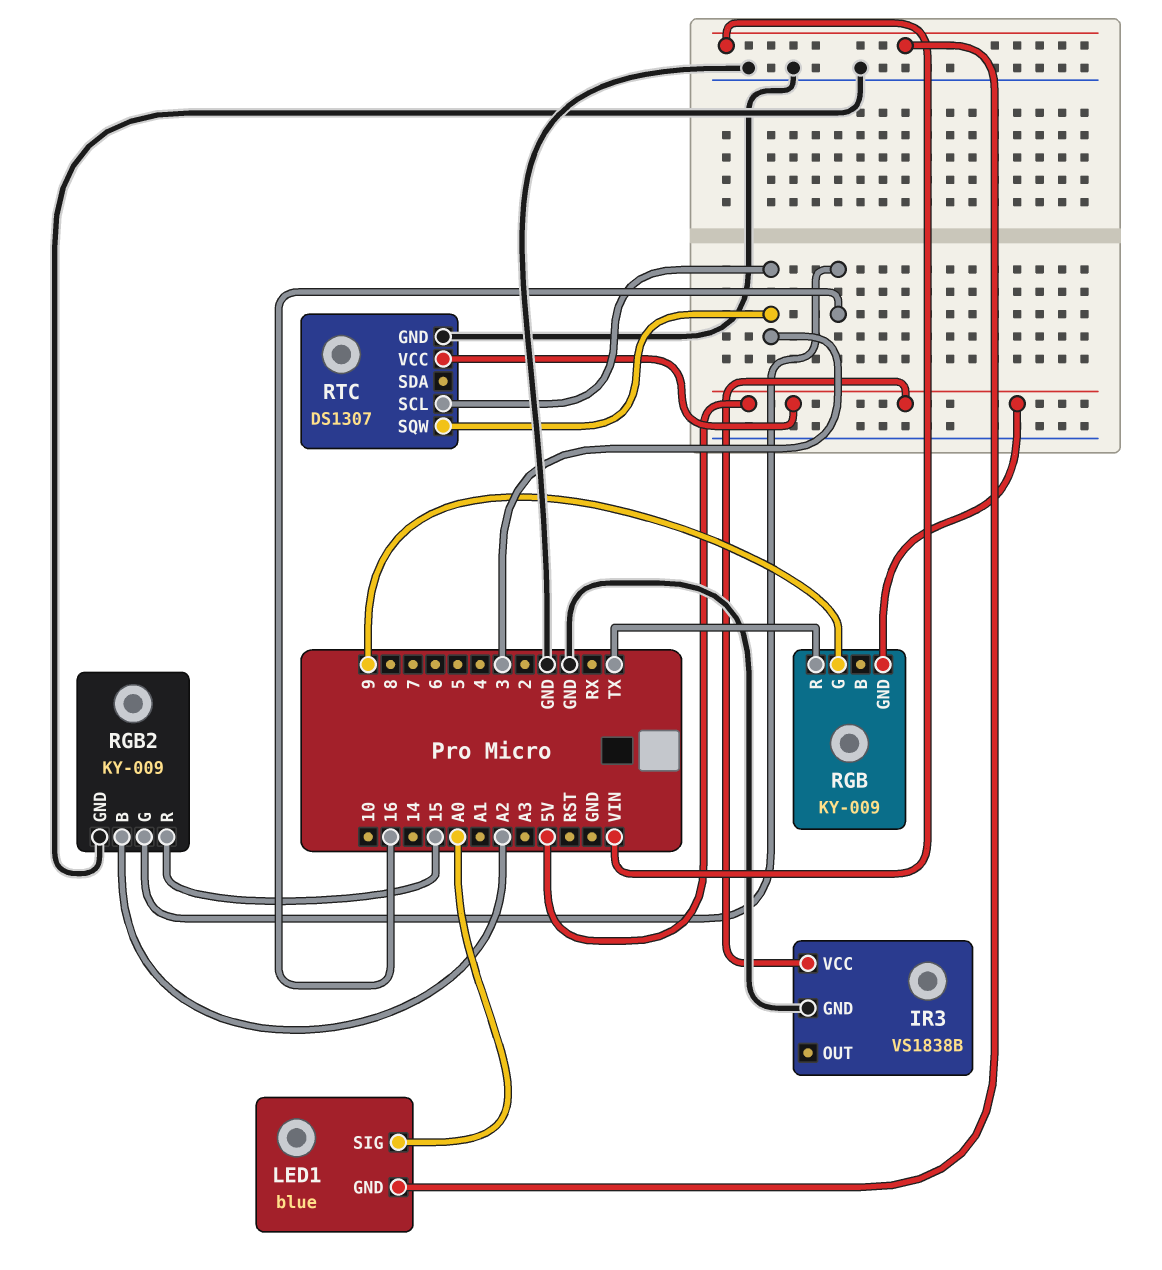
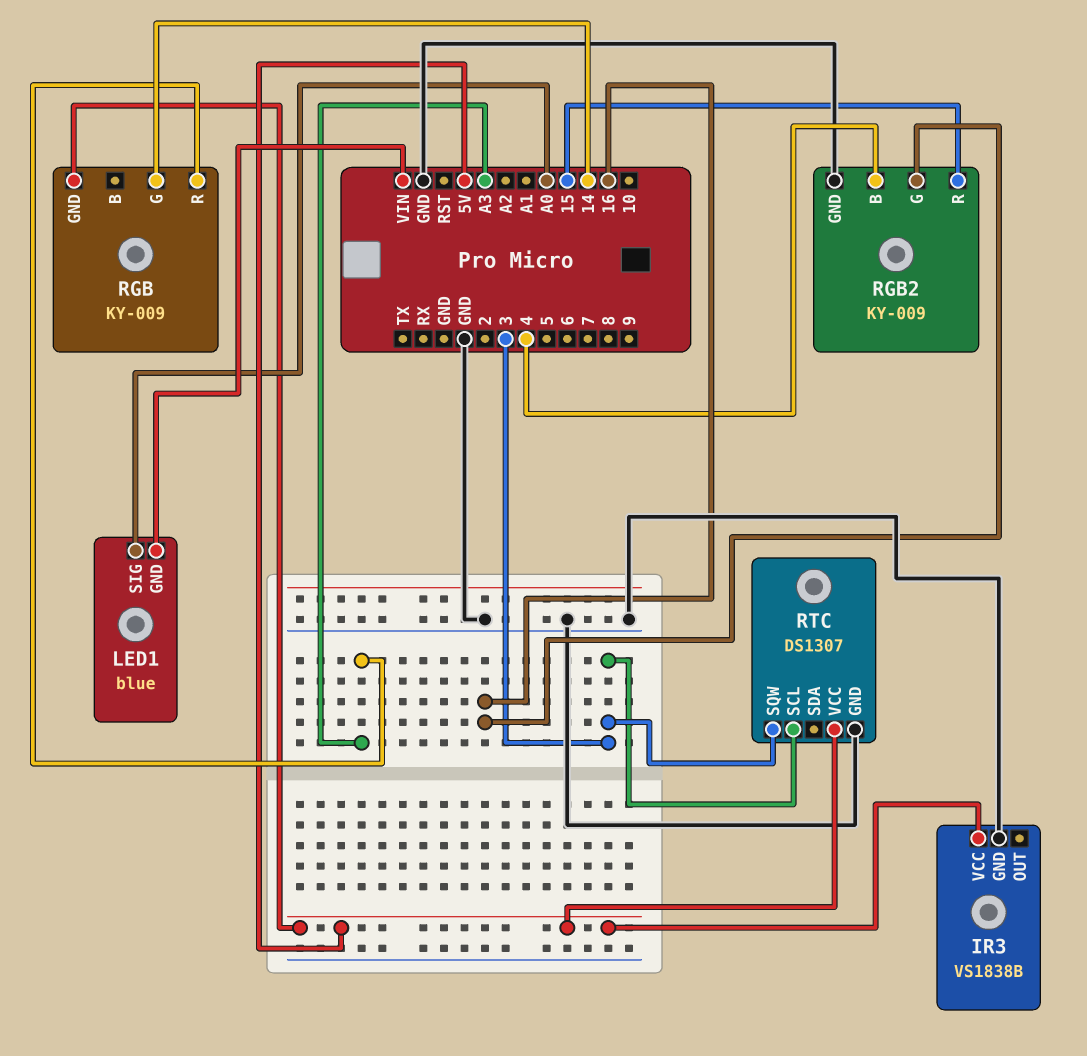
RGB pin G: 9 -> 14
RGB pin R: TX -> A3
RGB2 pin B: A2 -> 4

